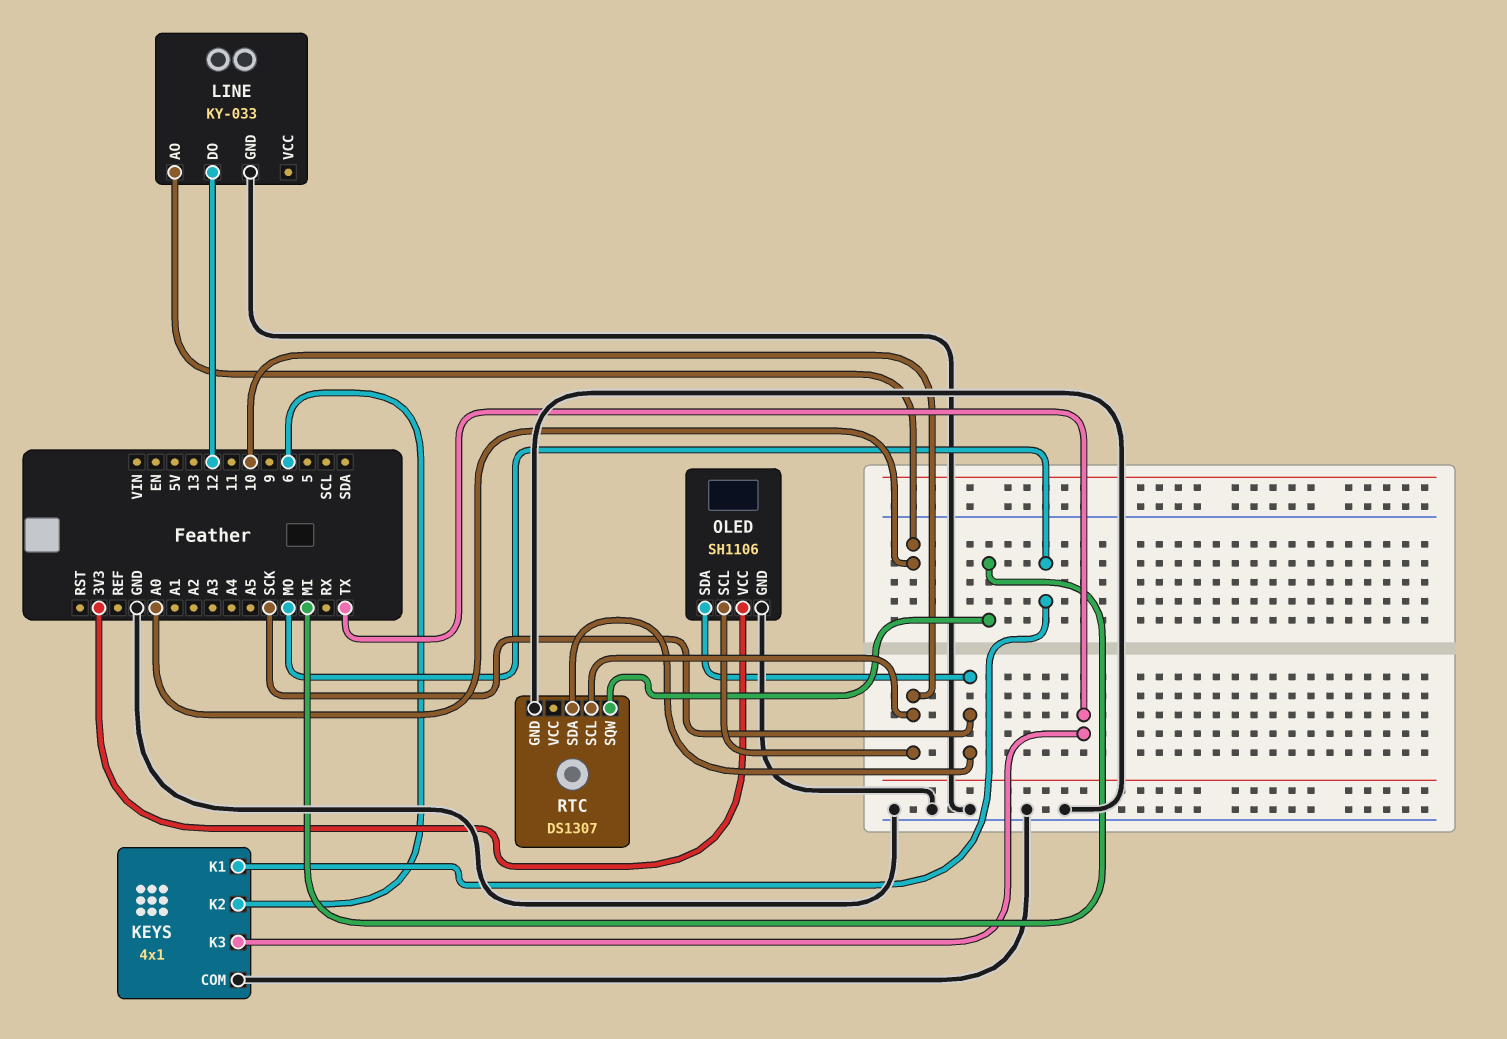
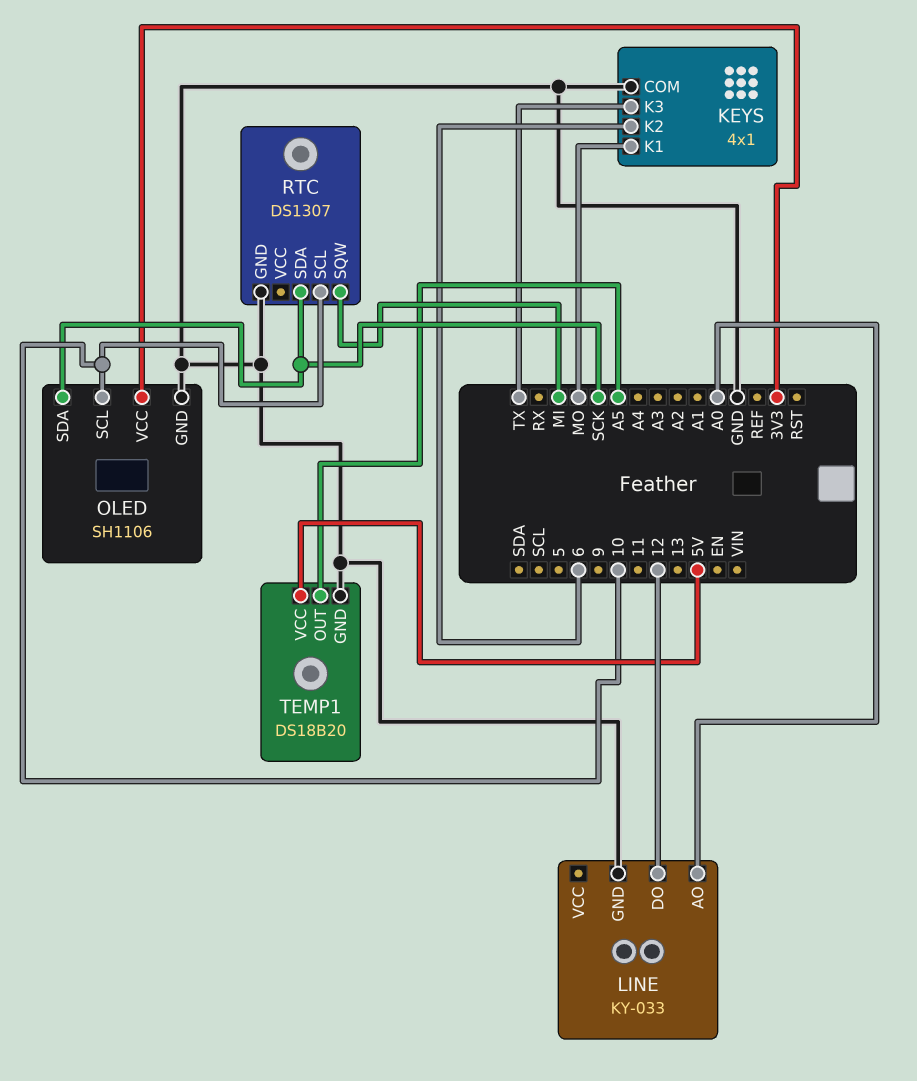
TEMP1: none -> DS18B20
TEMP1 pin GND: none -> GND
TEMP1 pin OUT: none -> A5
TEMP1 pin VCC: none -> 5V

